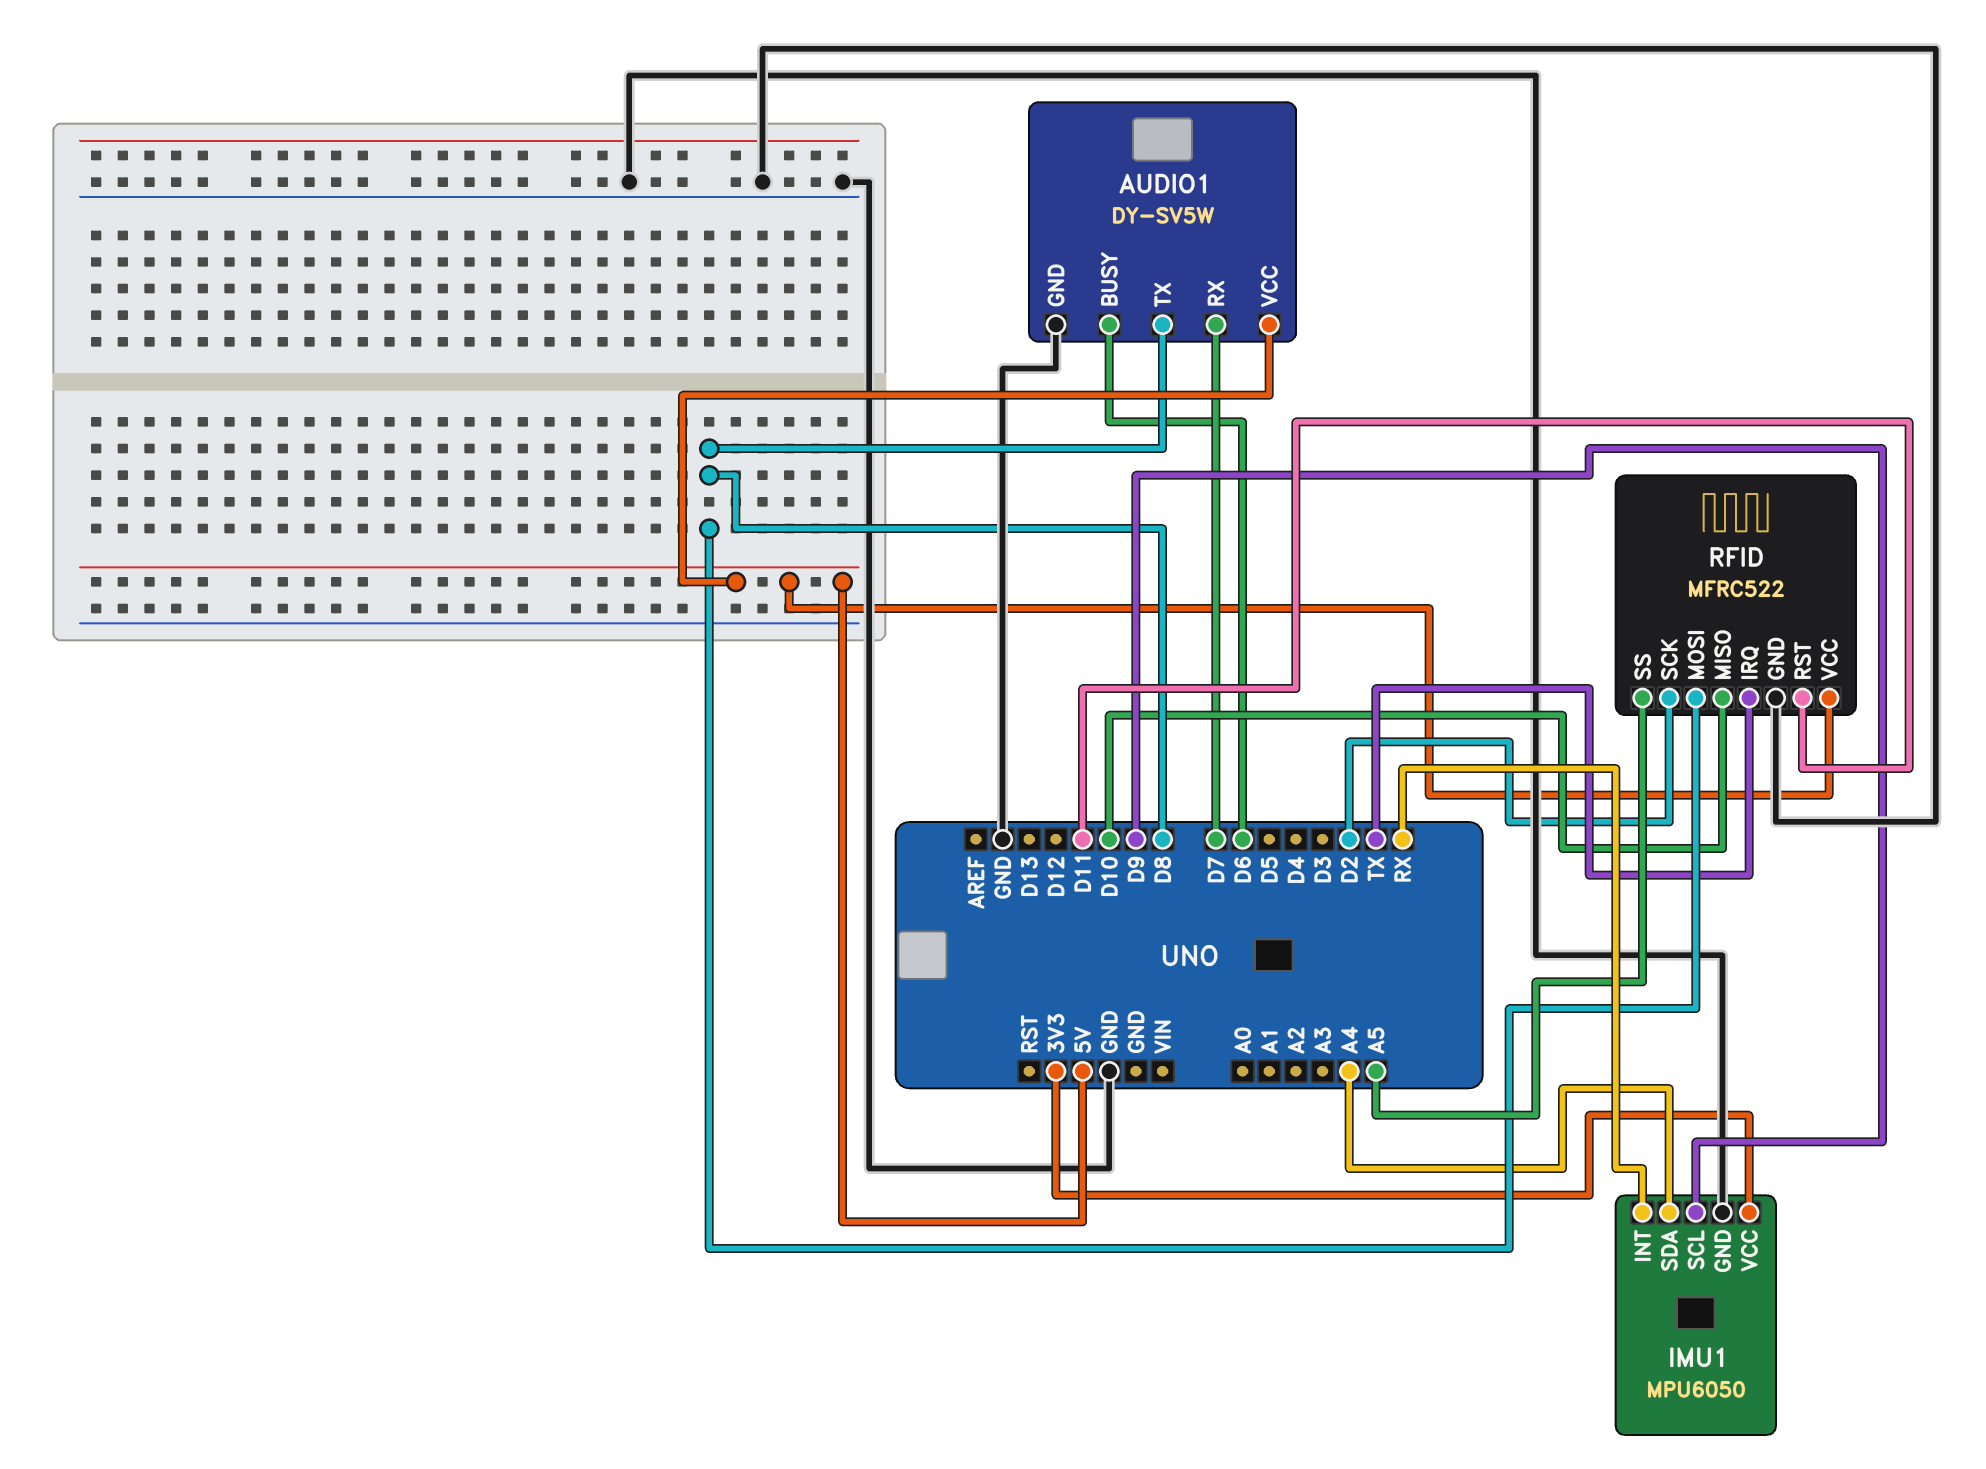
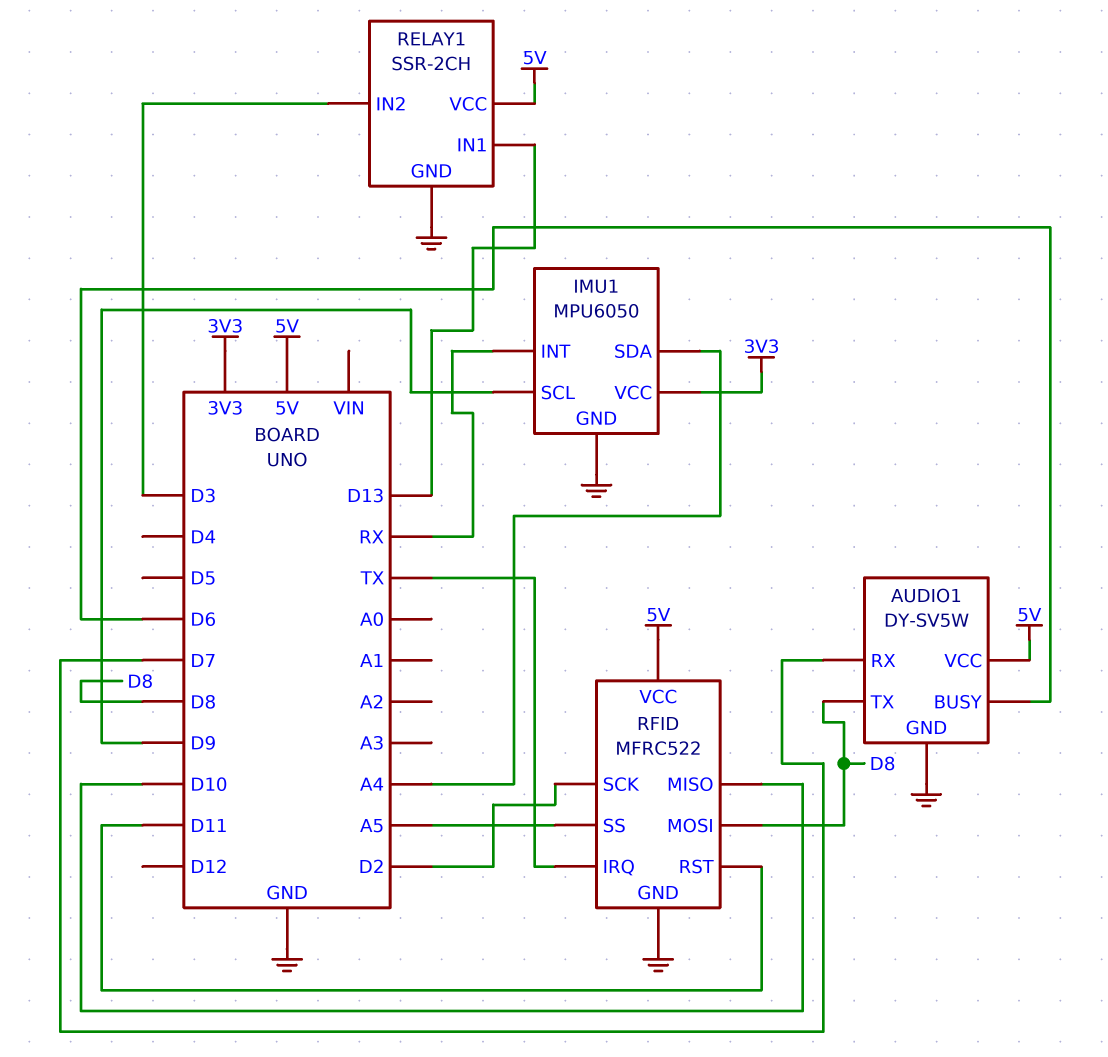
RELAY1: none -> SSR-2CH
RELAY1 pin GND: none -> GND
RELAY1 pin IN1: none -> D13
RELAY1 pin IN2: none -> D3
RELAY1 pin VCC: none -> 5V

